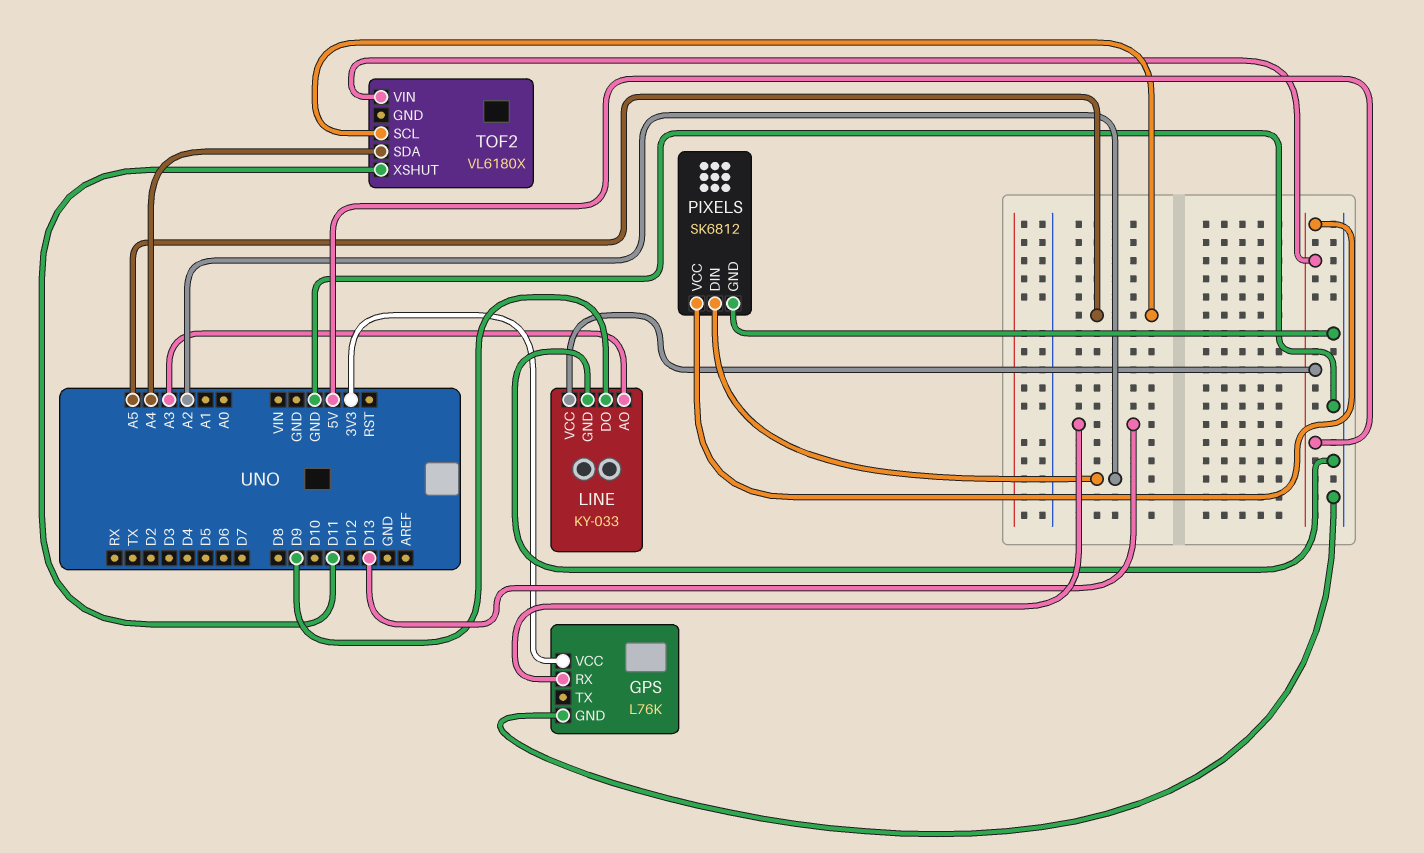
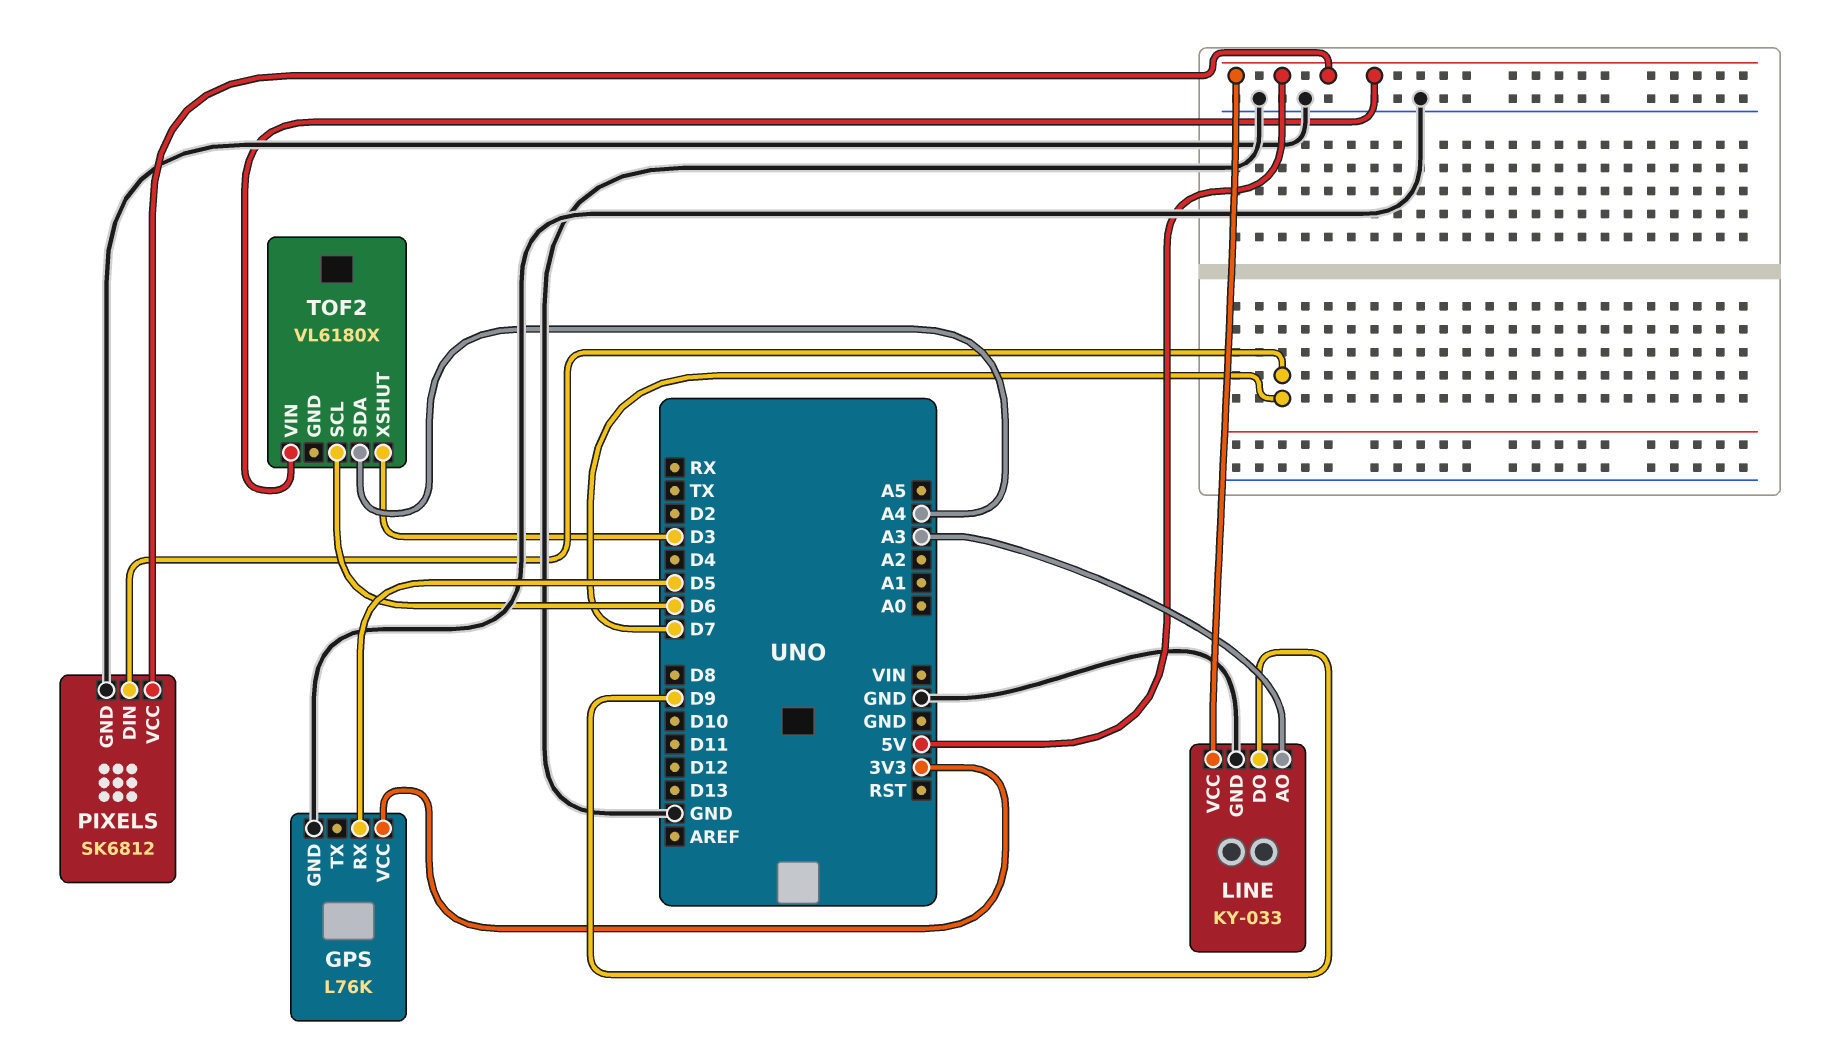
GPS pin RX: D13 -> D5
PIXELS pin DIN: A2 -> D7
TOF2 pin SCL: A5 -> D6
TOF2 pin XSHUT: D11 -> D3

